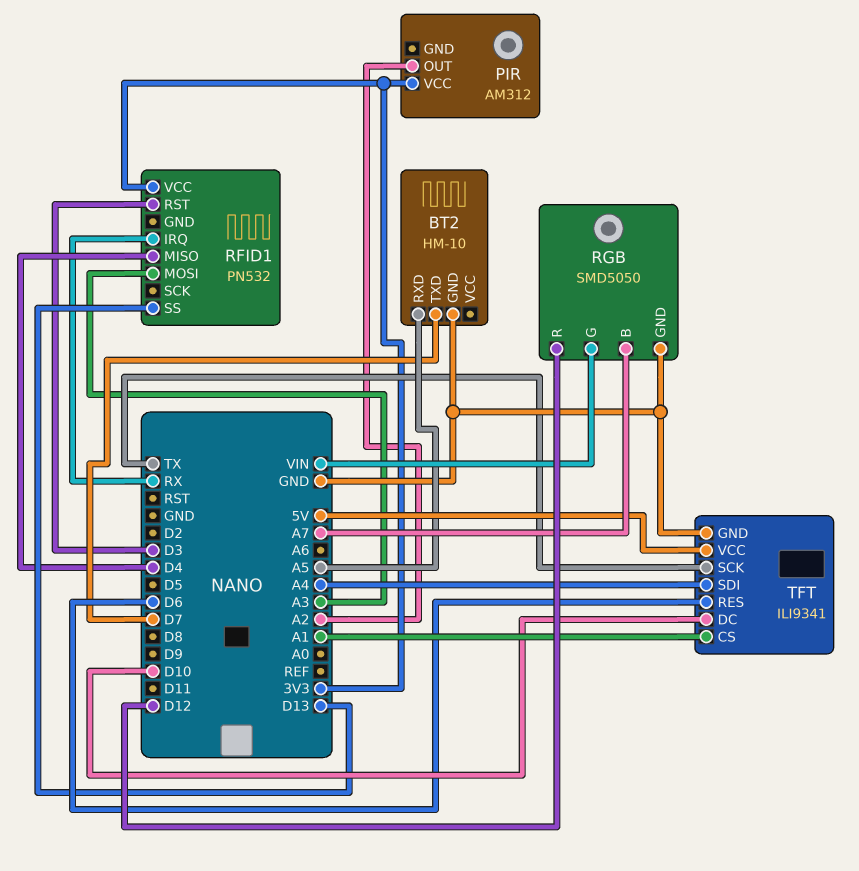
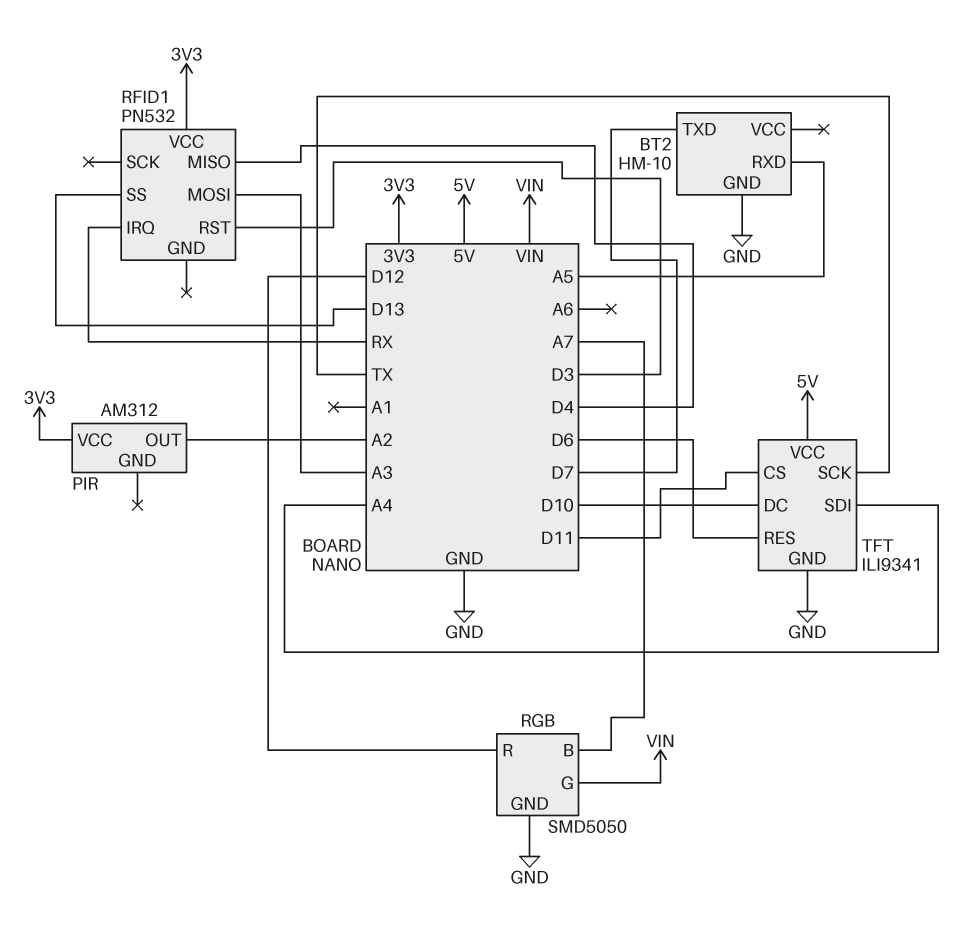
TFT pin CS: A1 -> D11

